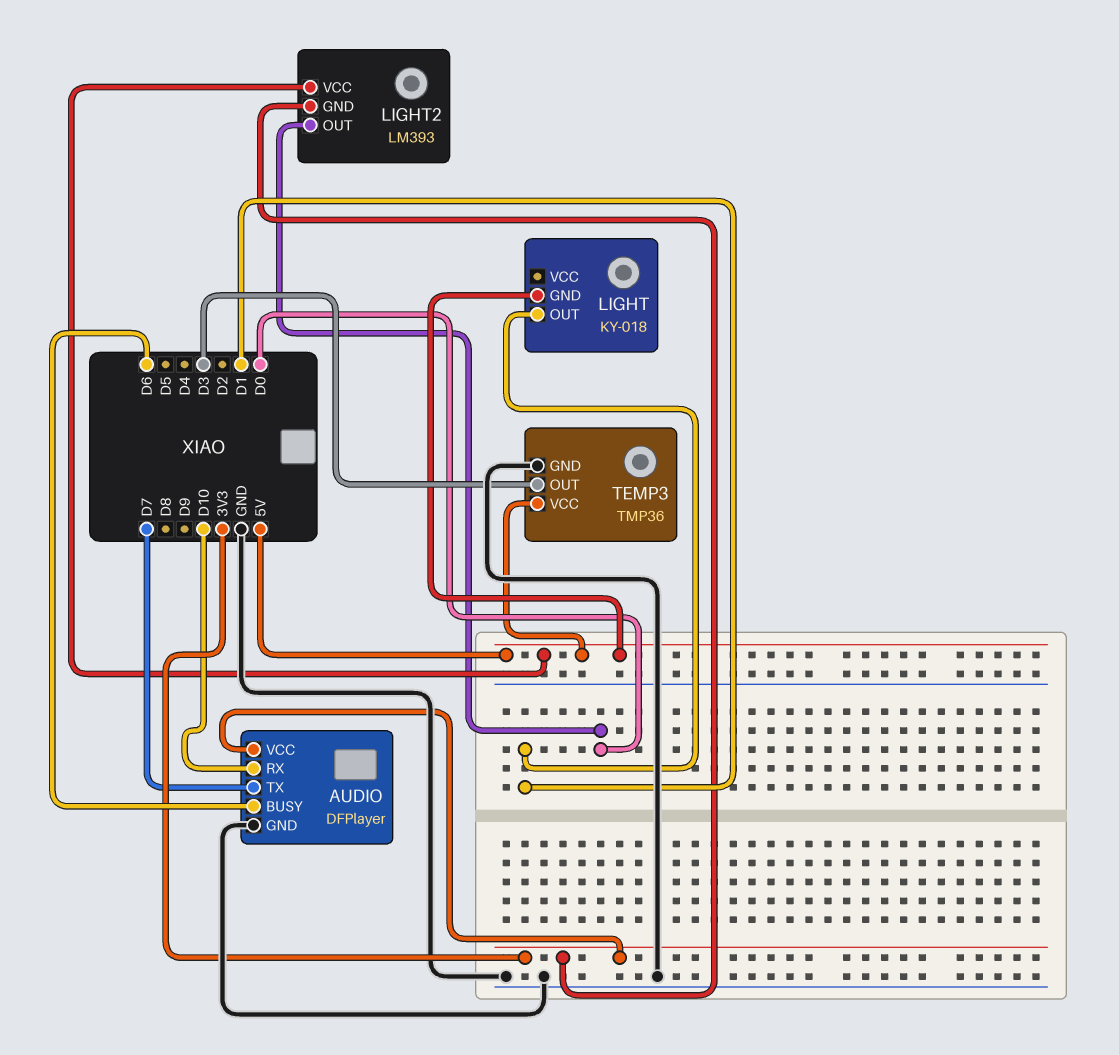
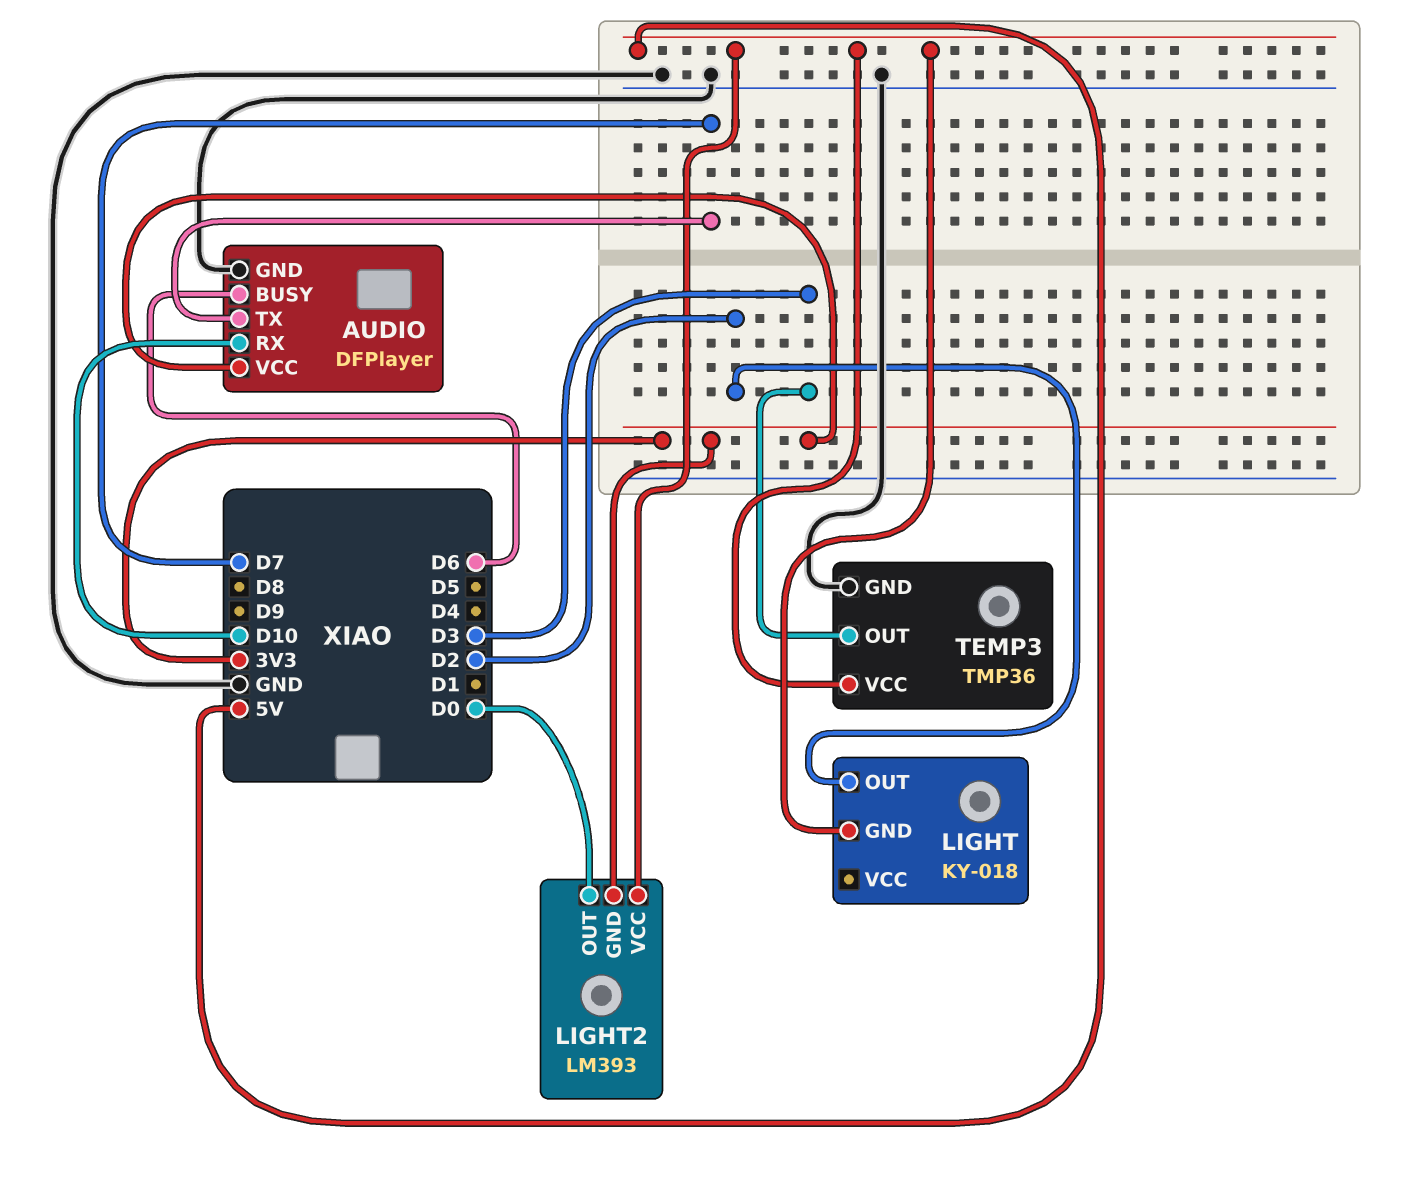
LIGHT pin OUT: D1 -> D2

